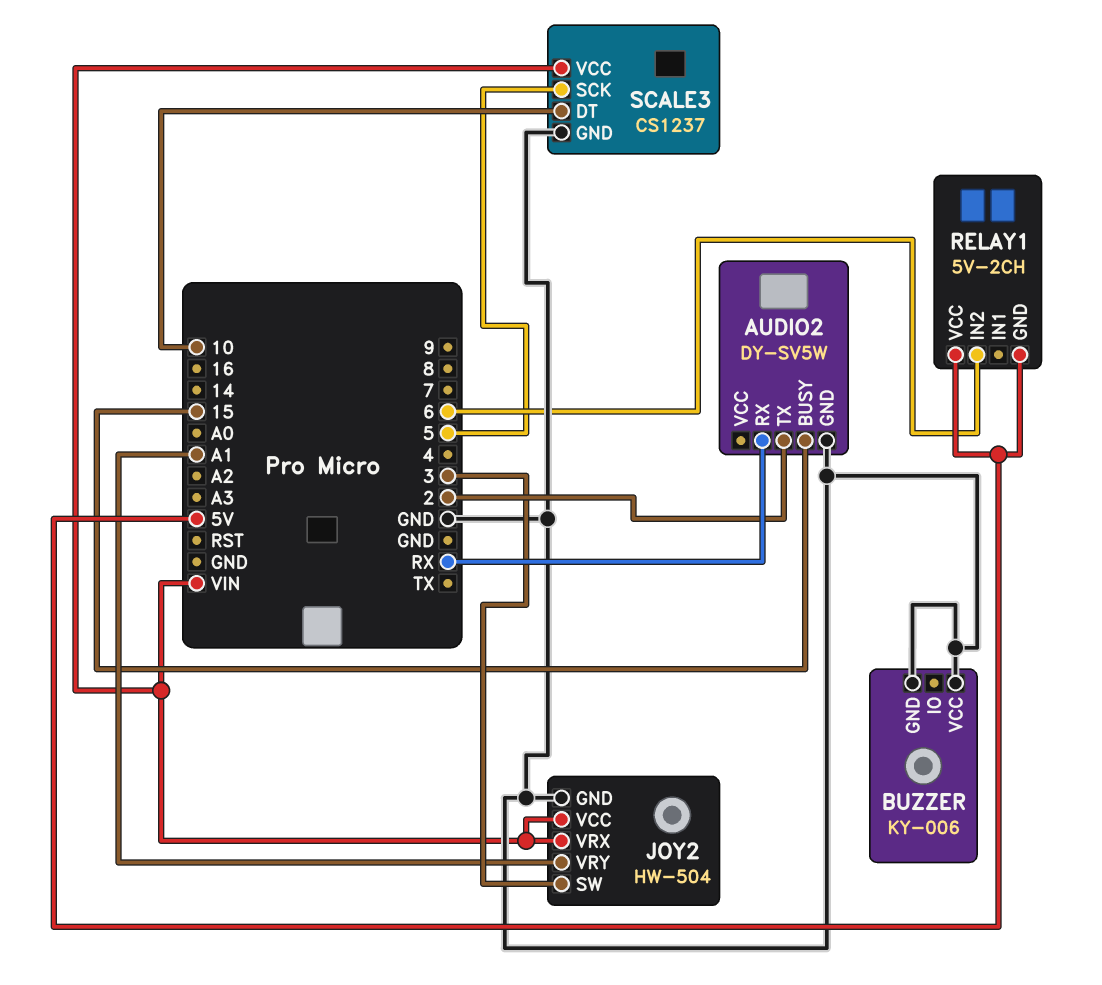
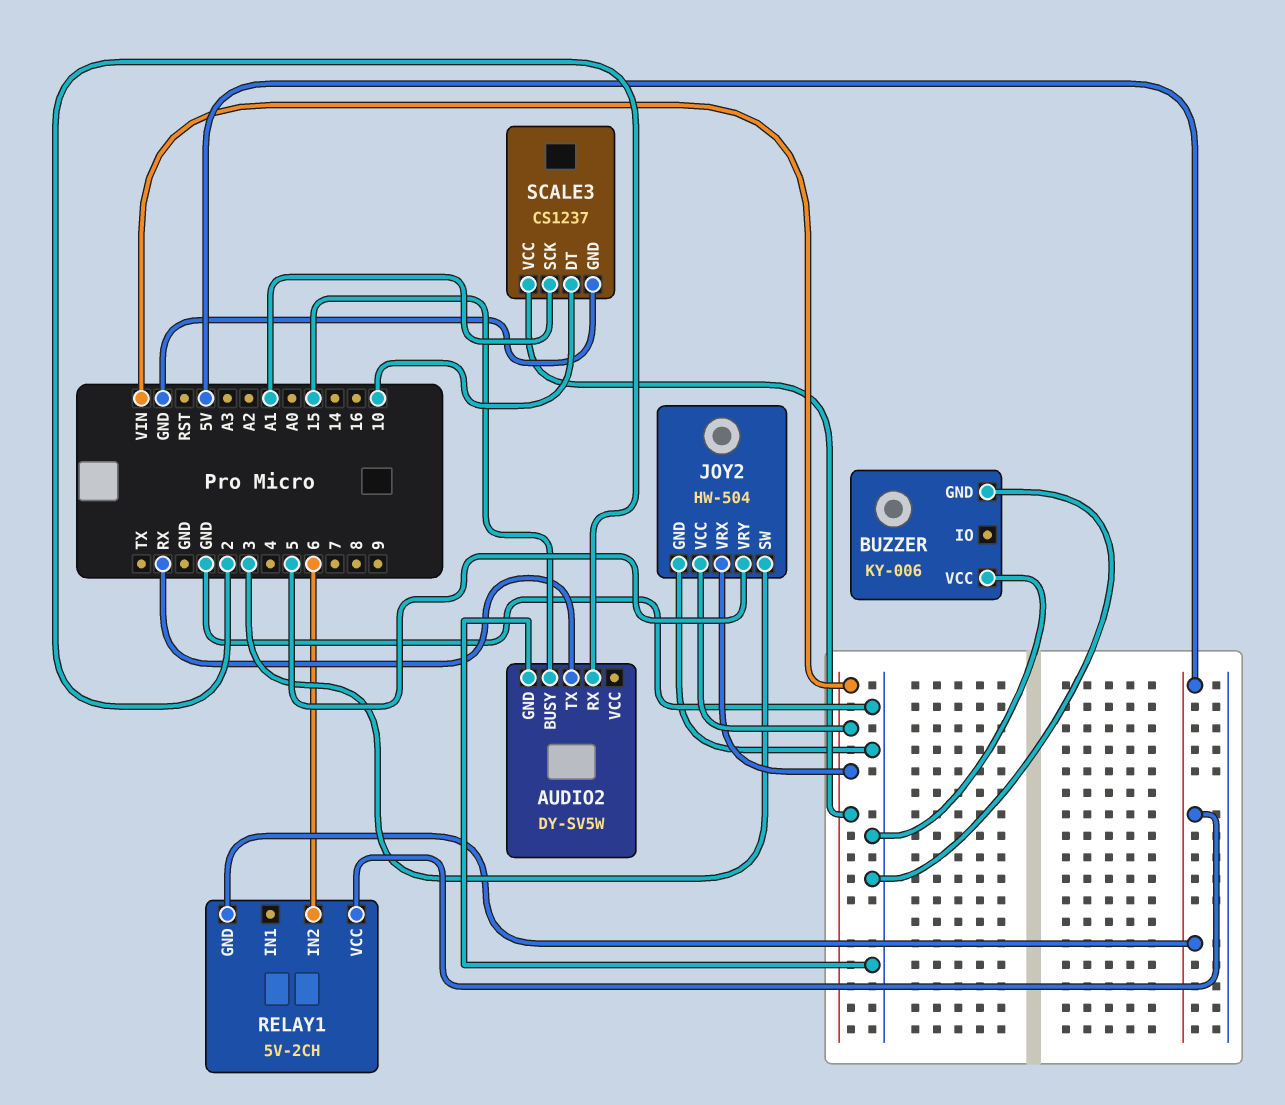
AUDIO2 pin RX: RX -> 2
AUDIO2 pin TX: 2 -> RX
JOY2 pin VRY: A1 -> 5
SCALE3 pin SCK: 5 -> A1

